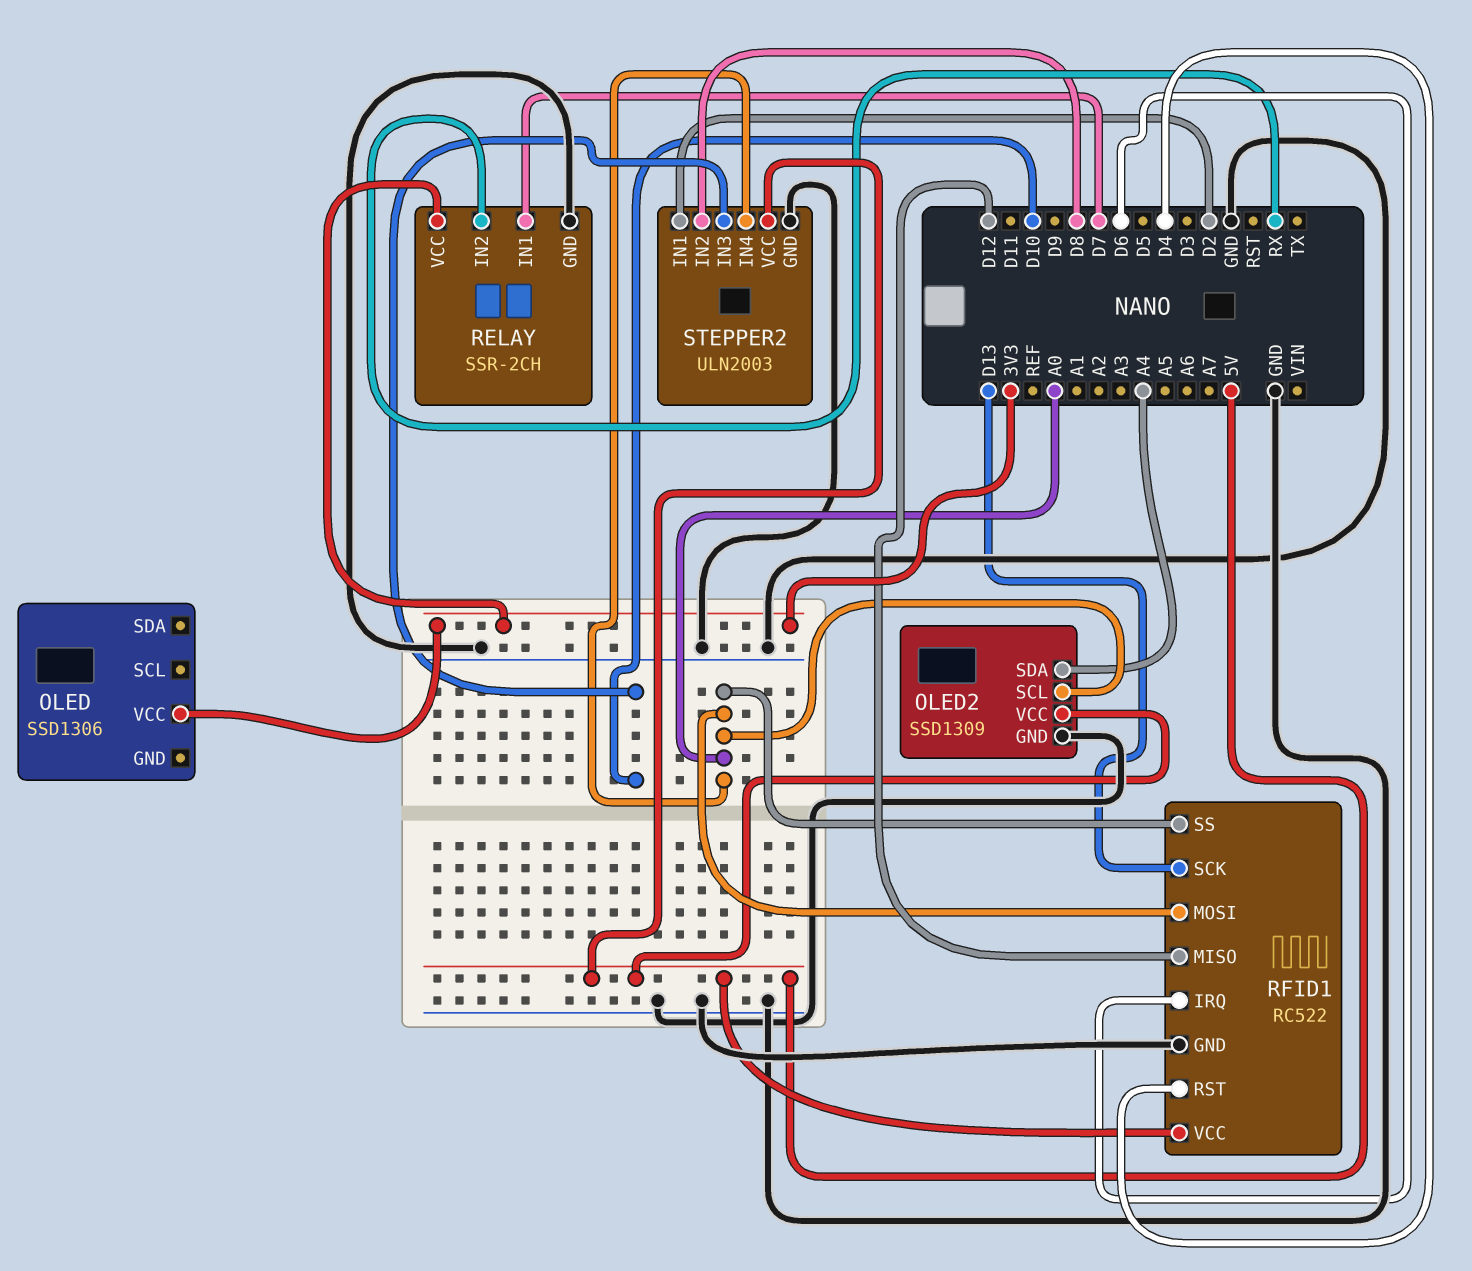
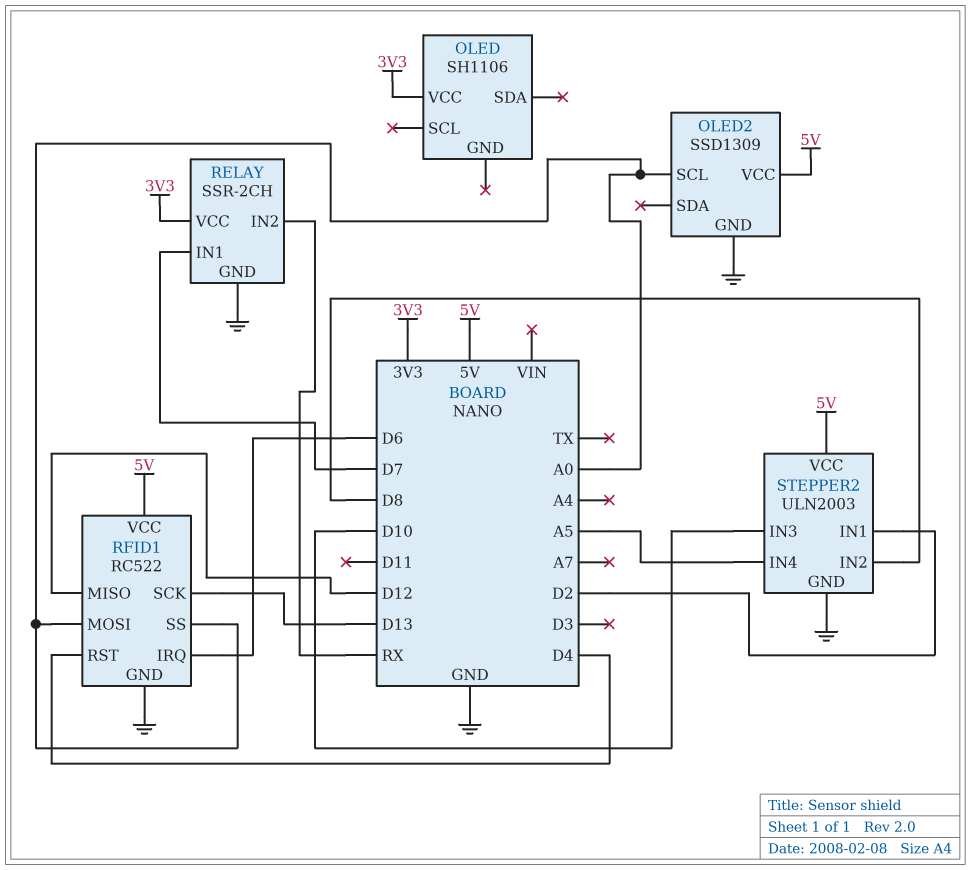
OLED: SSD1306 -> SH1106
OLED2 pin SDA: A4 -> none
STEPPER2 pin IN4: A0 -> A5

